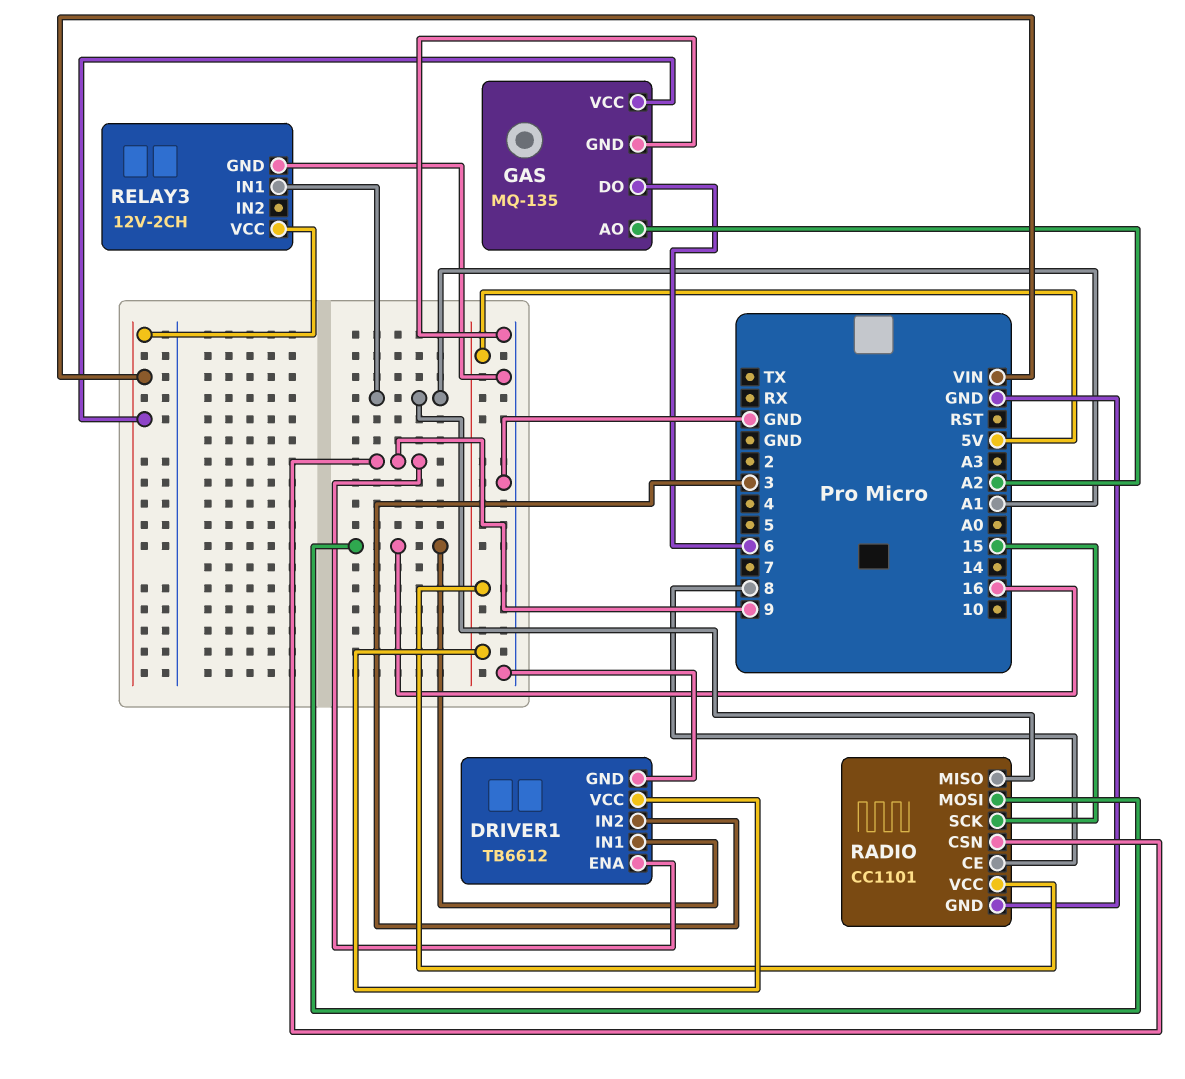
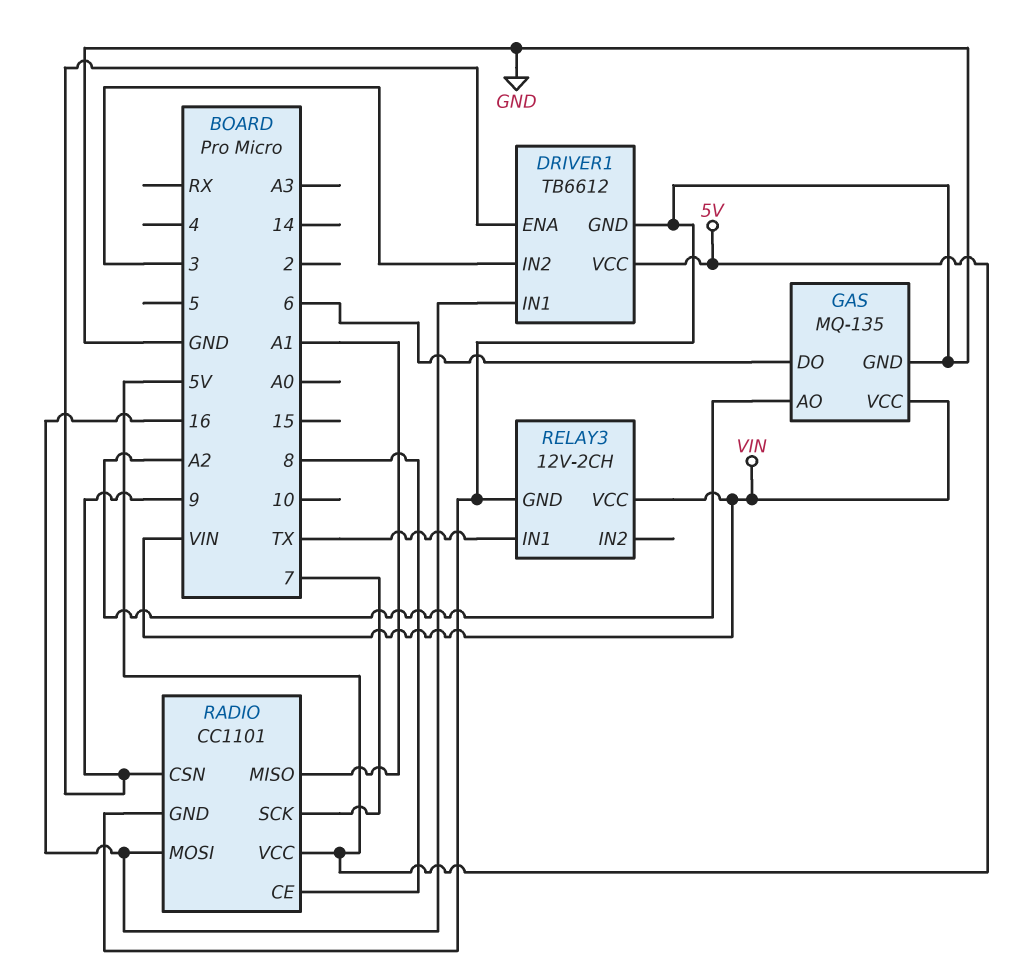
RADIO pin SCK: 15 -> 7
RELAY3 pin IN1: A1 -> TX

